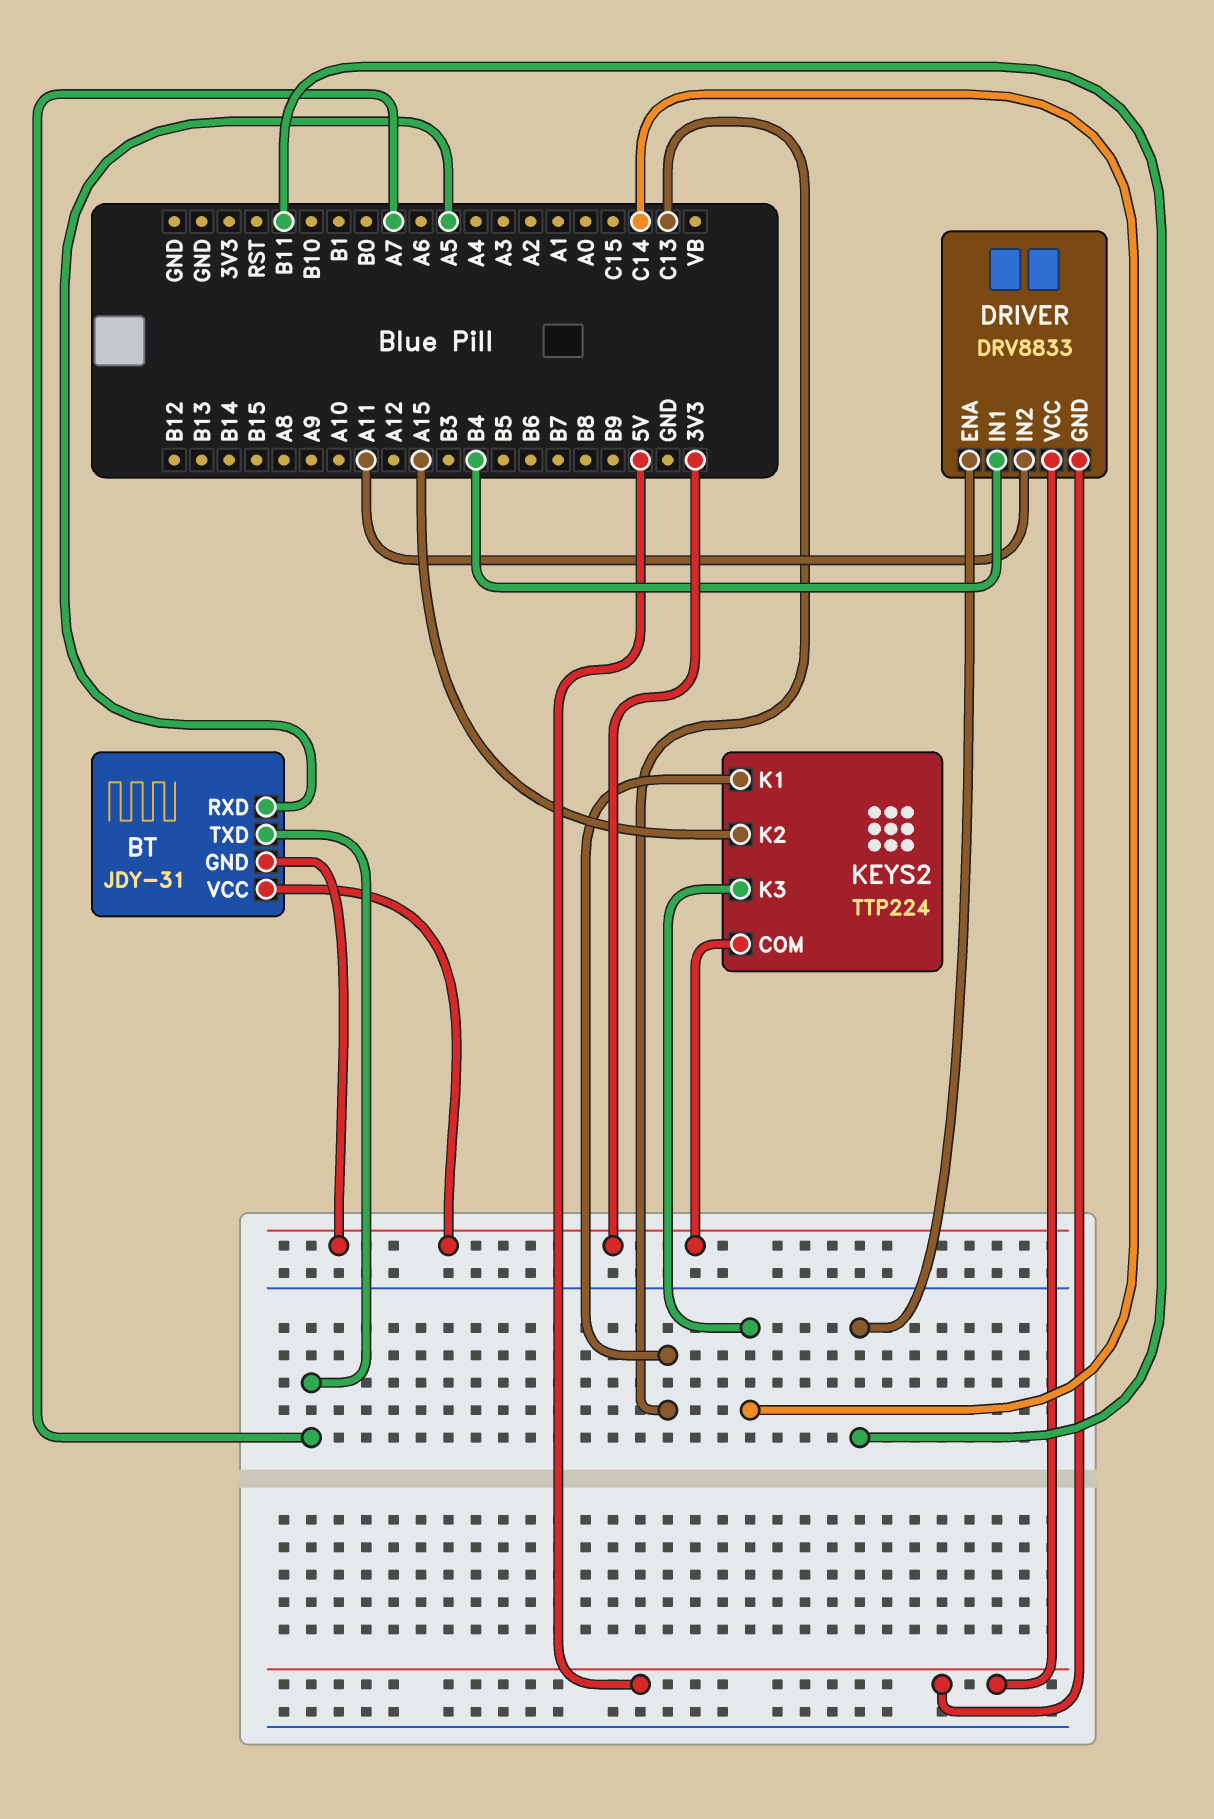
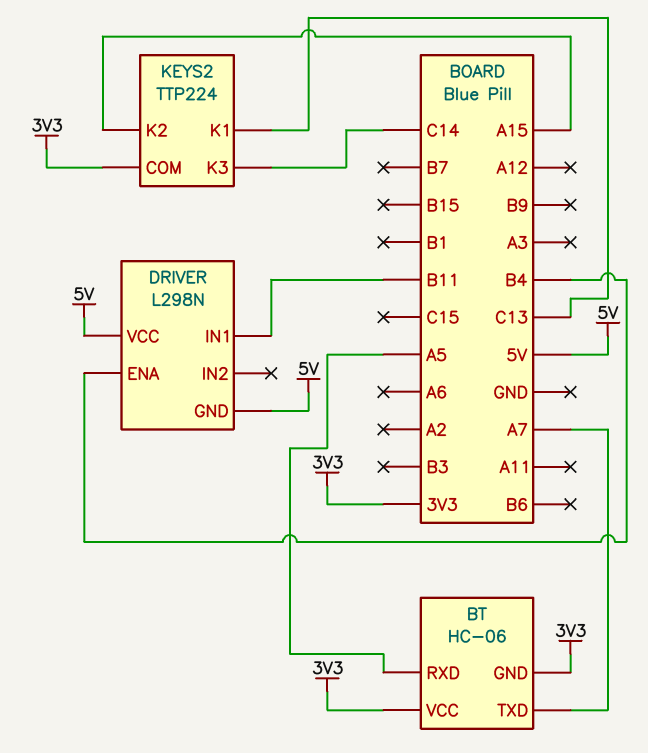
BT: JDY-31 -> HC-06
DRIVER: DRV8833 -> L298N
DRIVER pin ENA: B11 -> B4
DRIVER pin IN1: B4 -> B11
DRIVER pin IN2: A11 -> none

